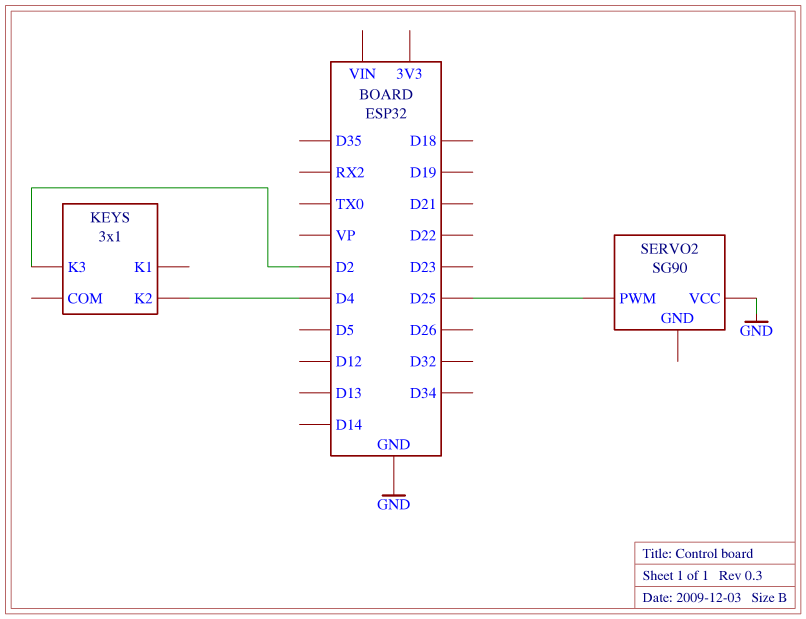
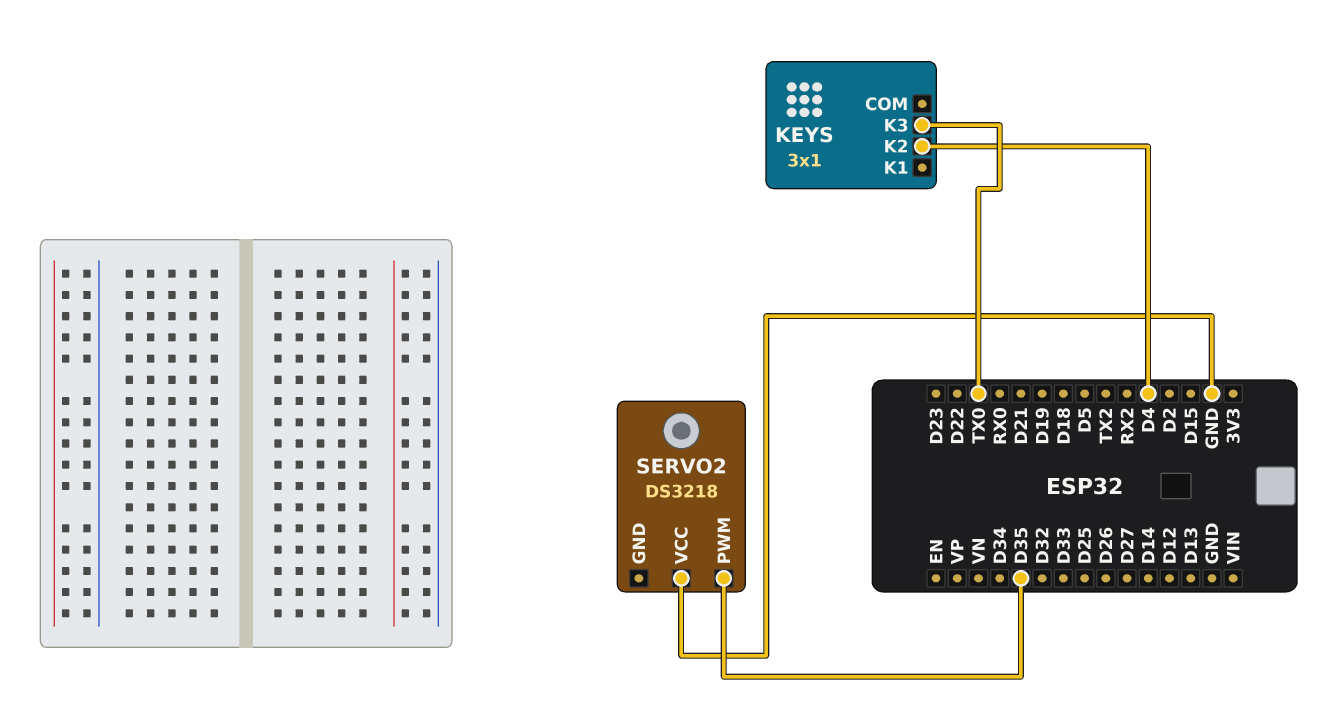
KEYS pin K3: D2 -> TX0
SERVO2: SG90 -> DS3218
SERVO2 pin PWM: D25 -> D35

